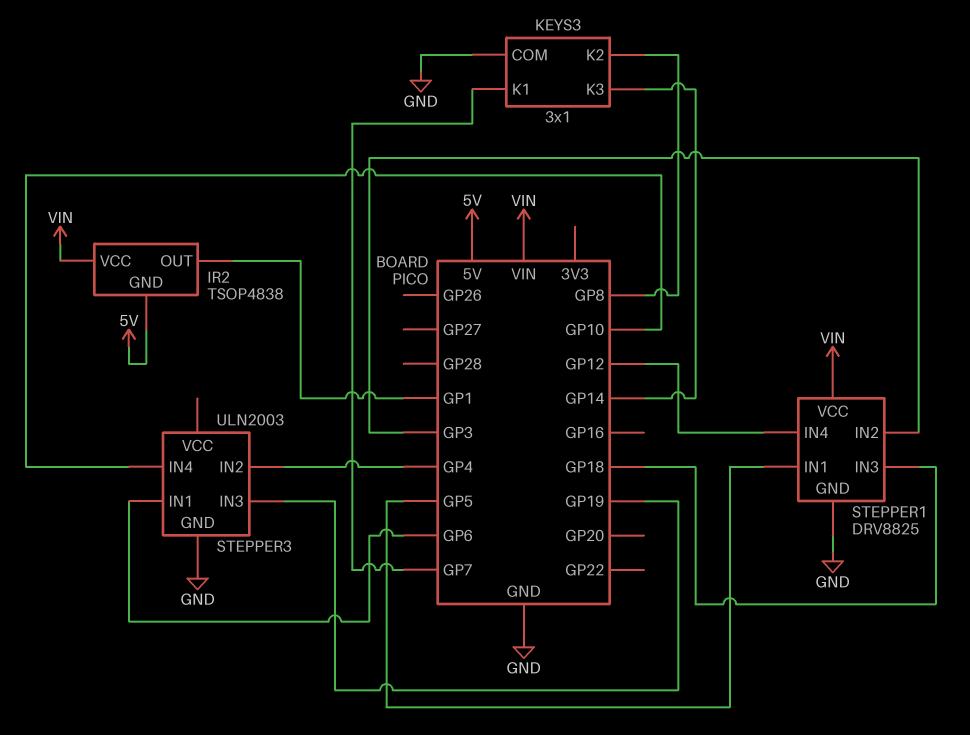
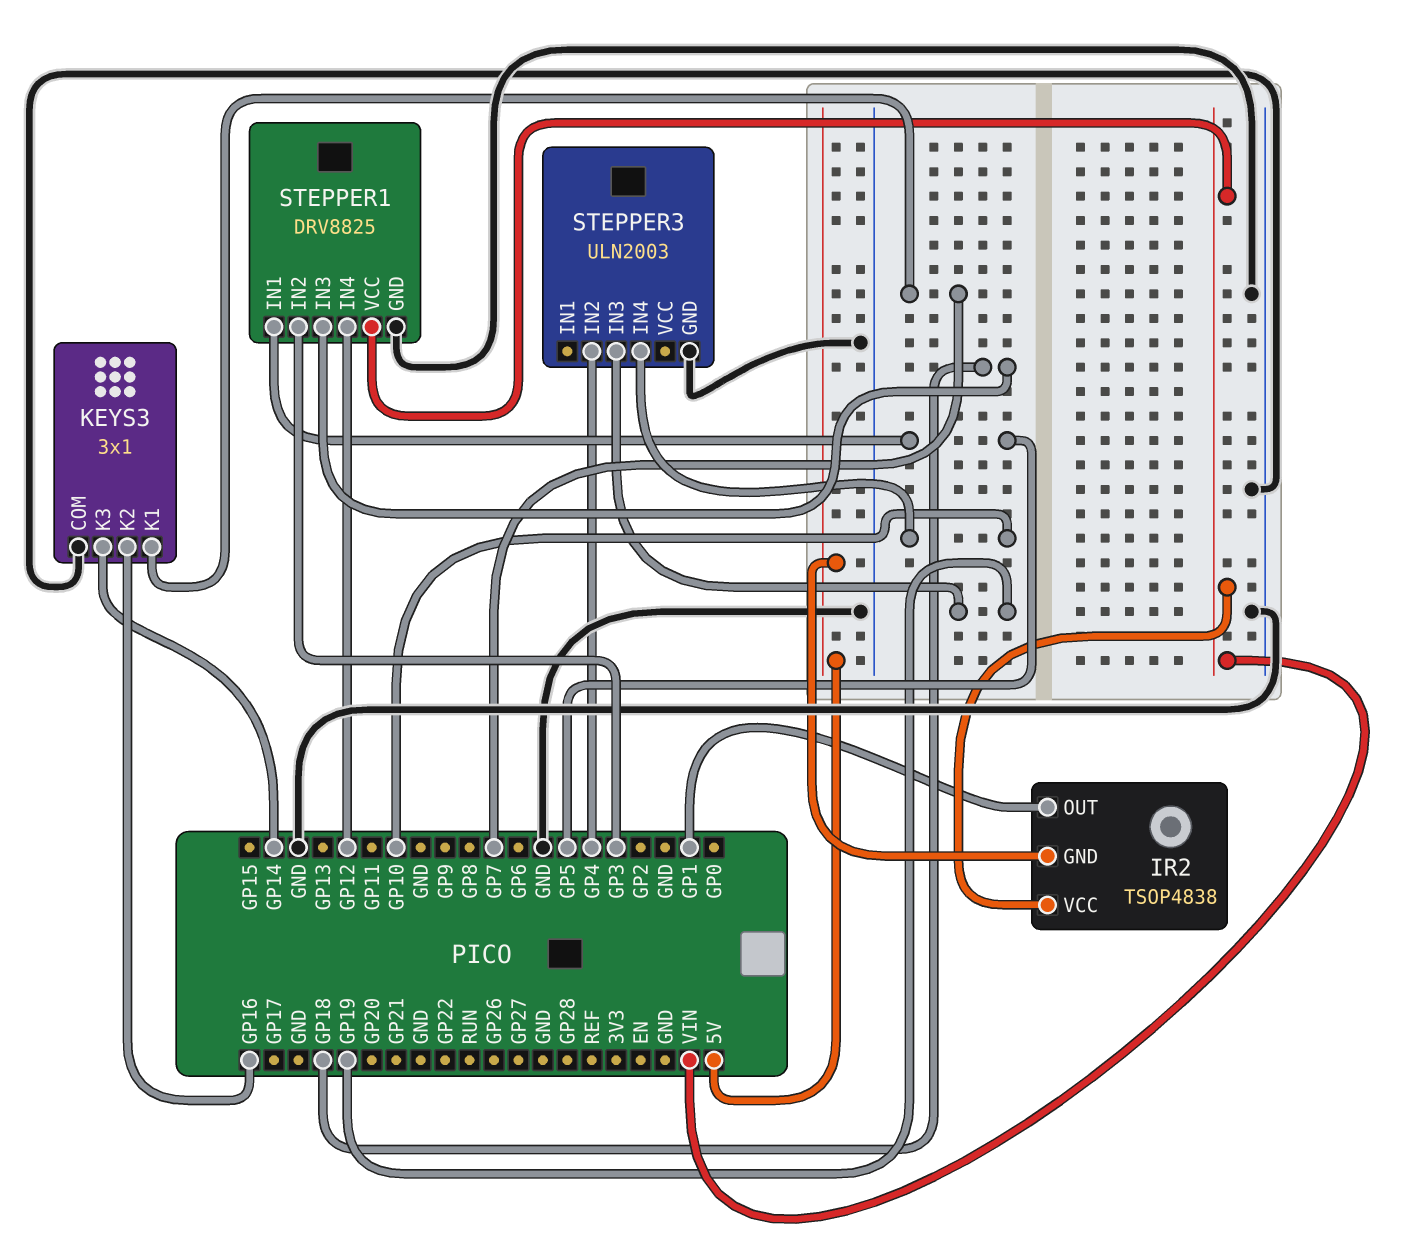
KEYS3 pin K2: GP8 -> GP16
STEPPER3 pin IN1: GP6 -> none

